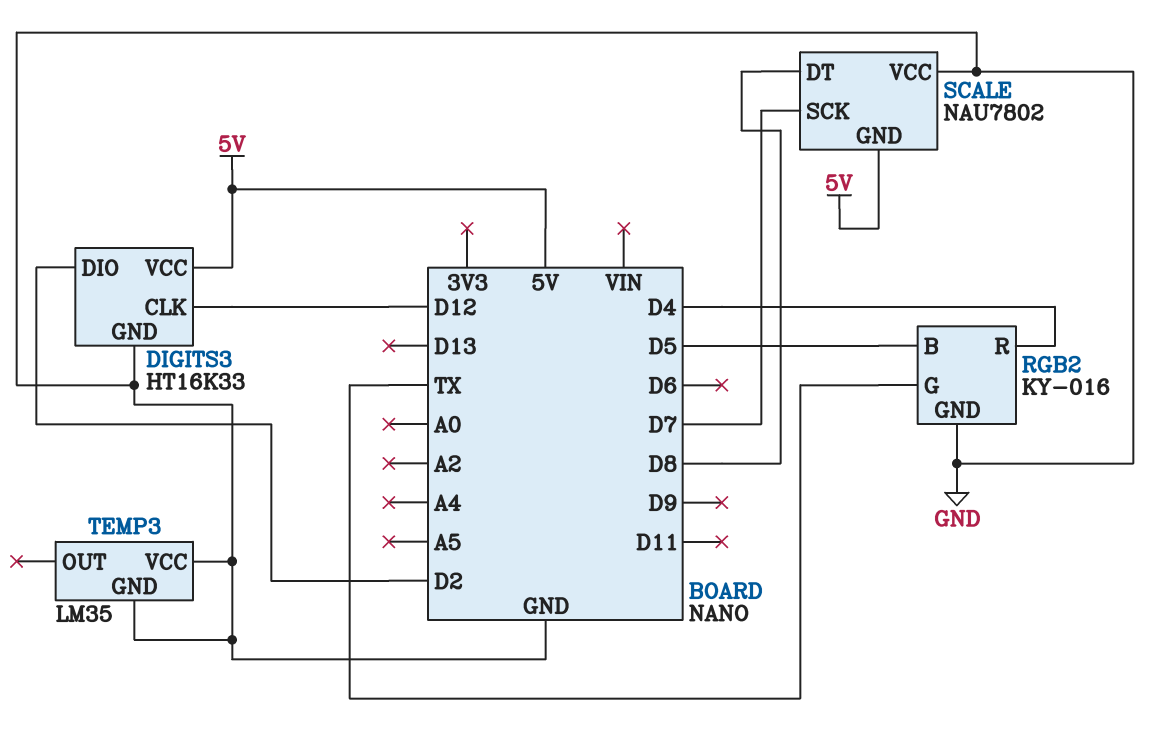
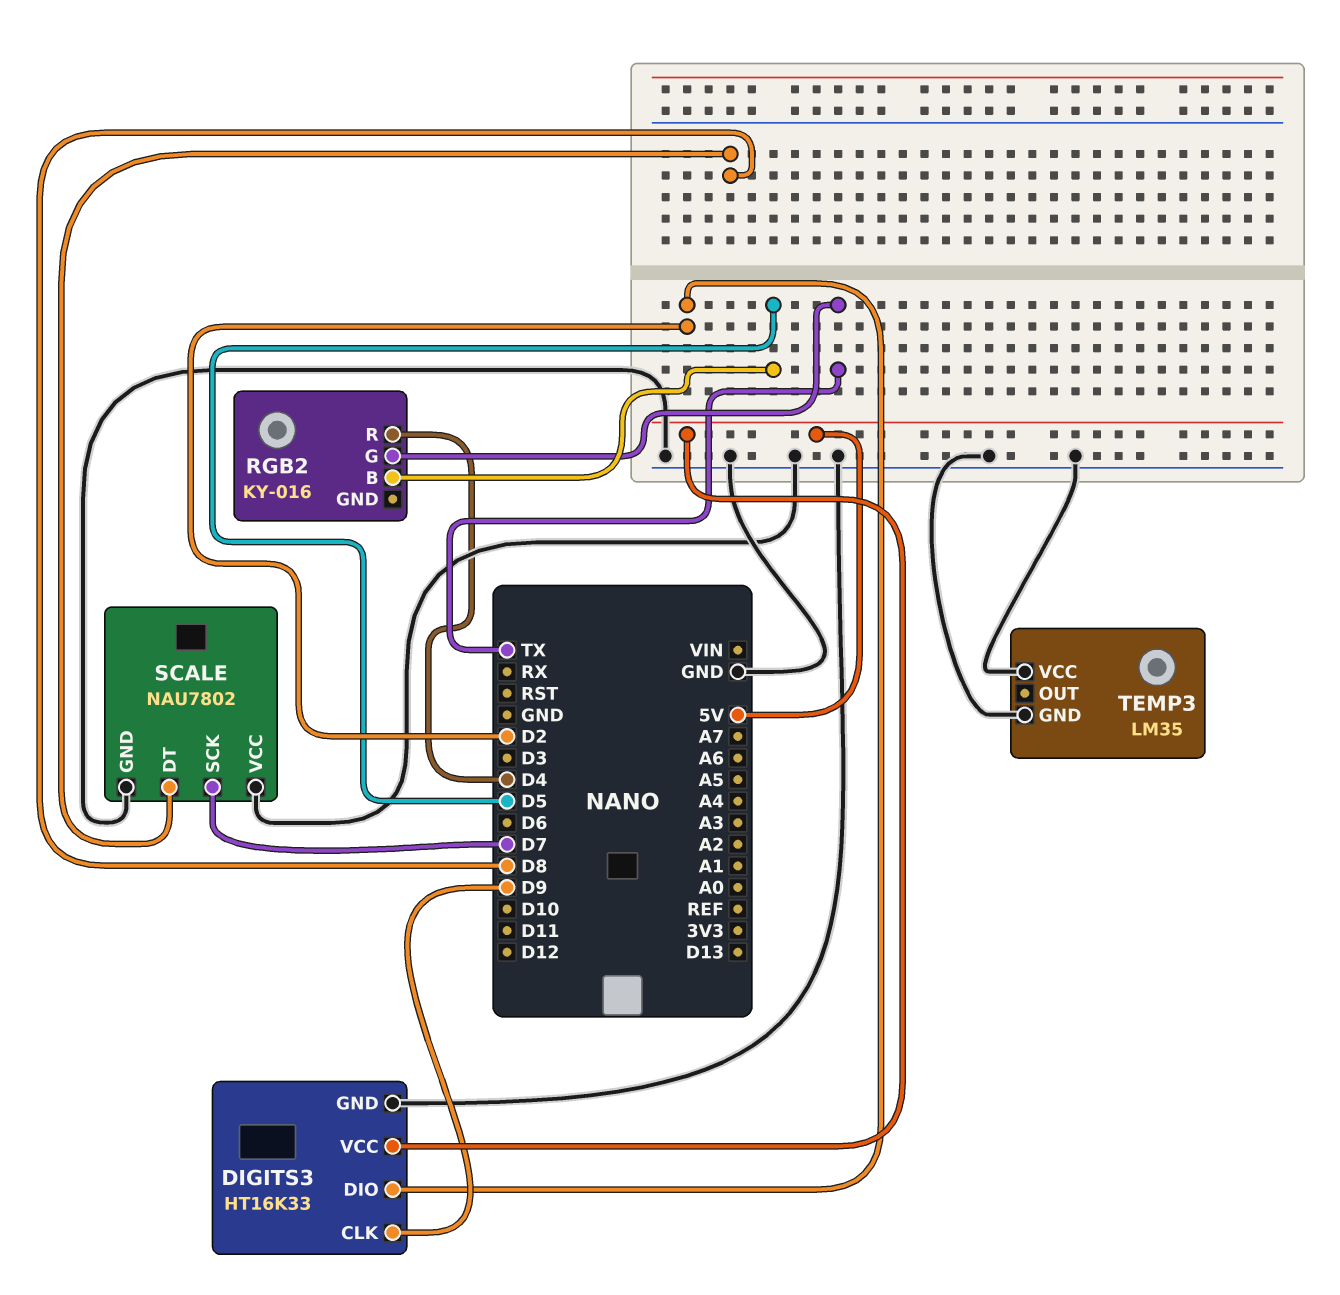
DIGITS3 pin CLK: D12 -> D9
RGB2 pin GND: GND -> none
SCALE pin GND: 5V -> GND

